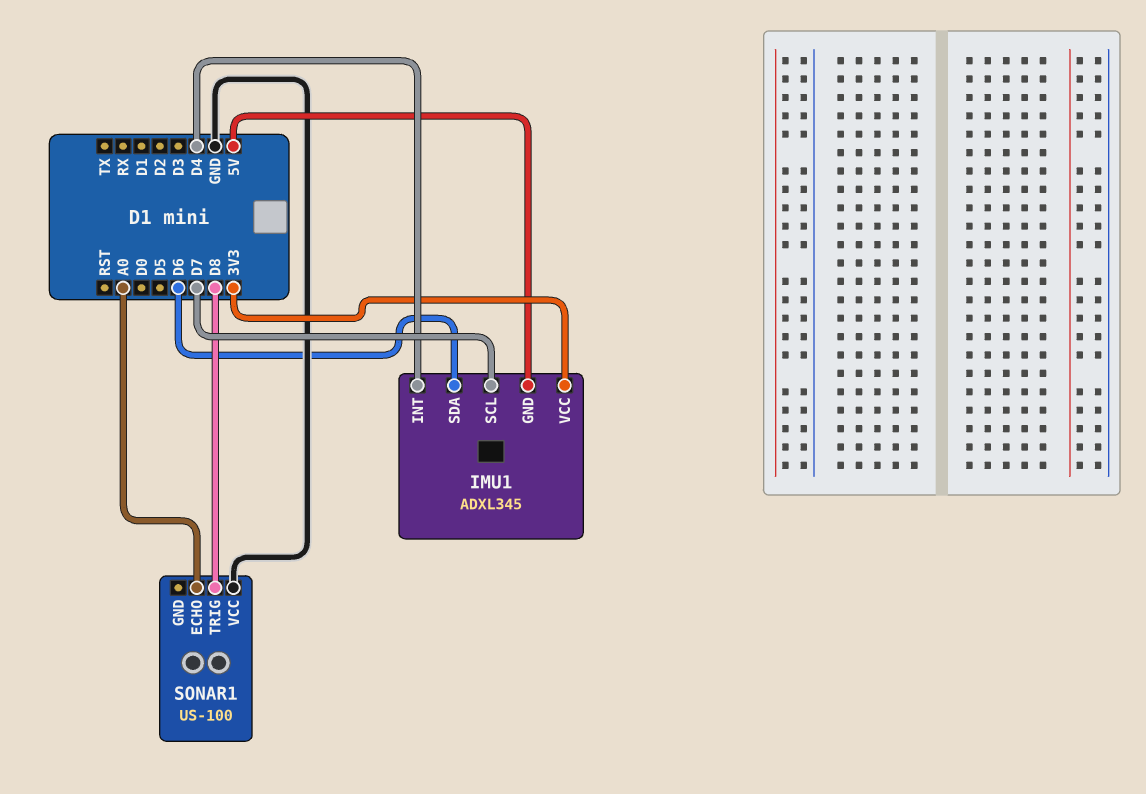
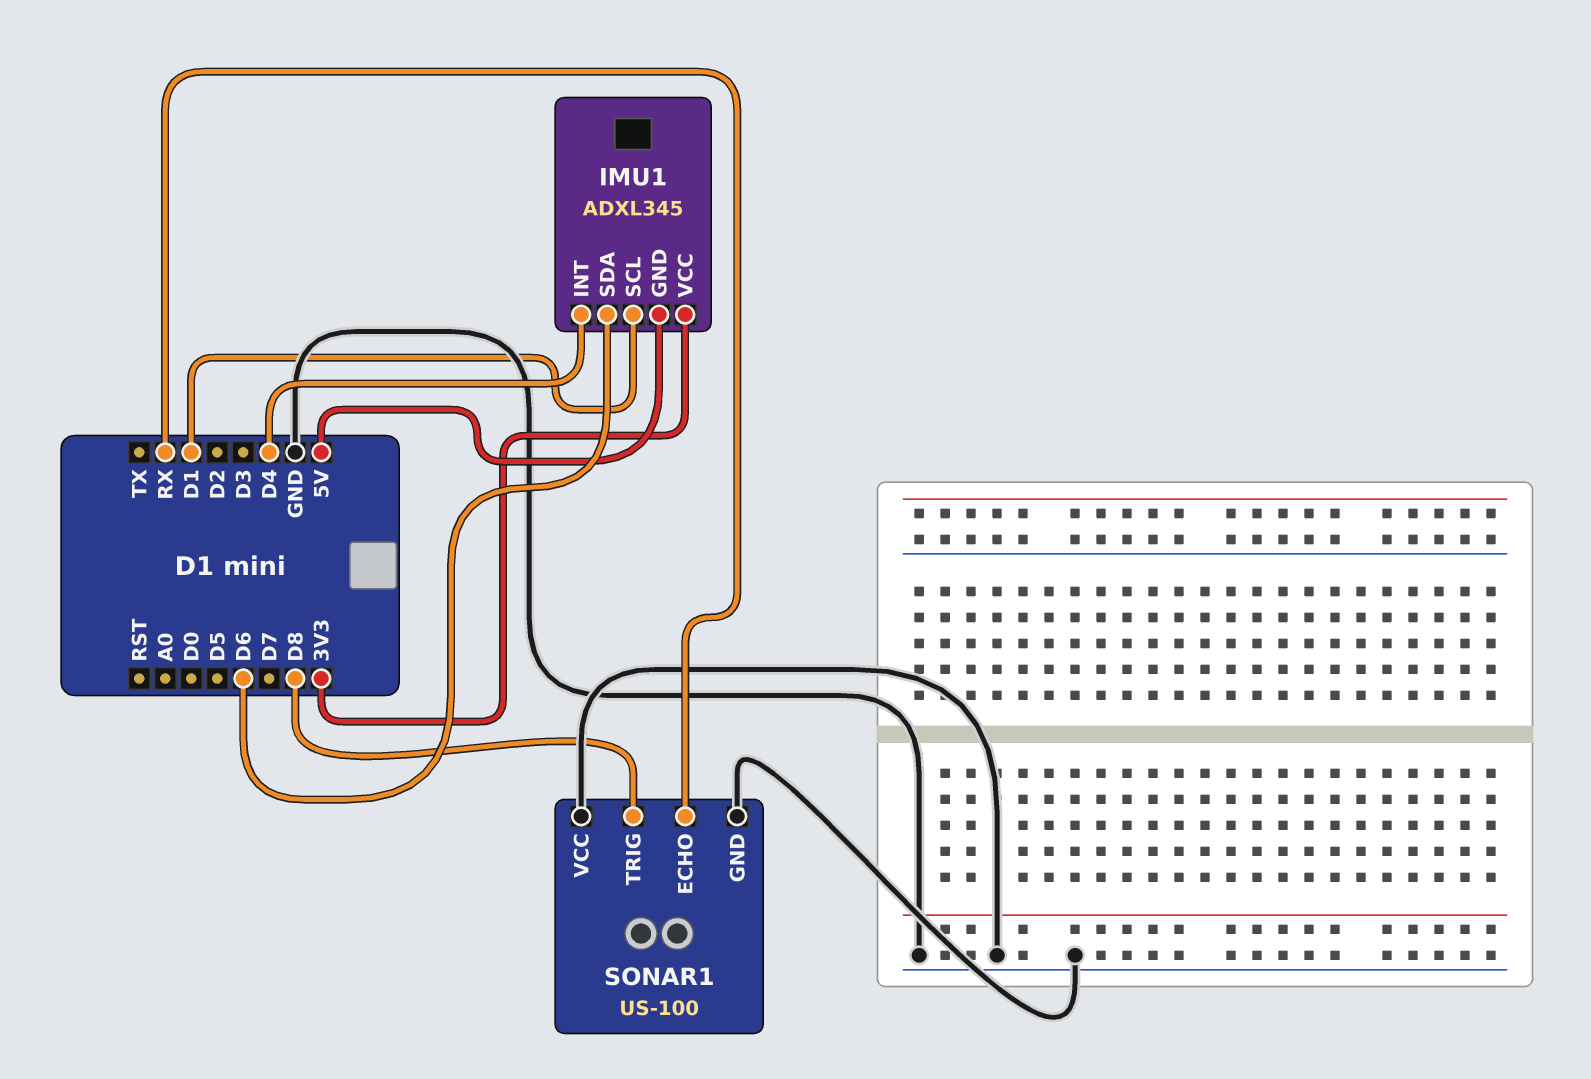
IMU1 pin SCL: D7 -> D1
SONAR1 pin ECHO: A0 -> RX
SONAR1 pin GND: none -> GND

